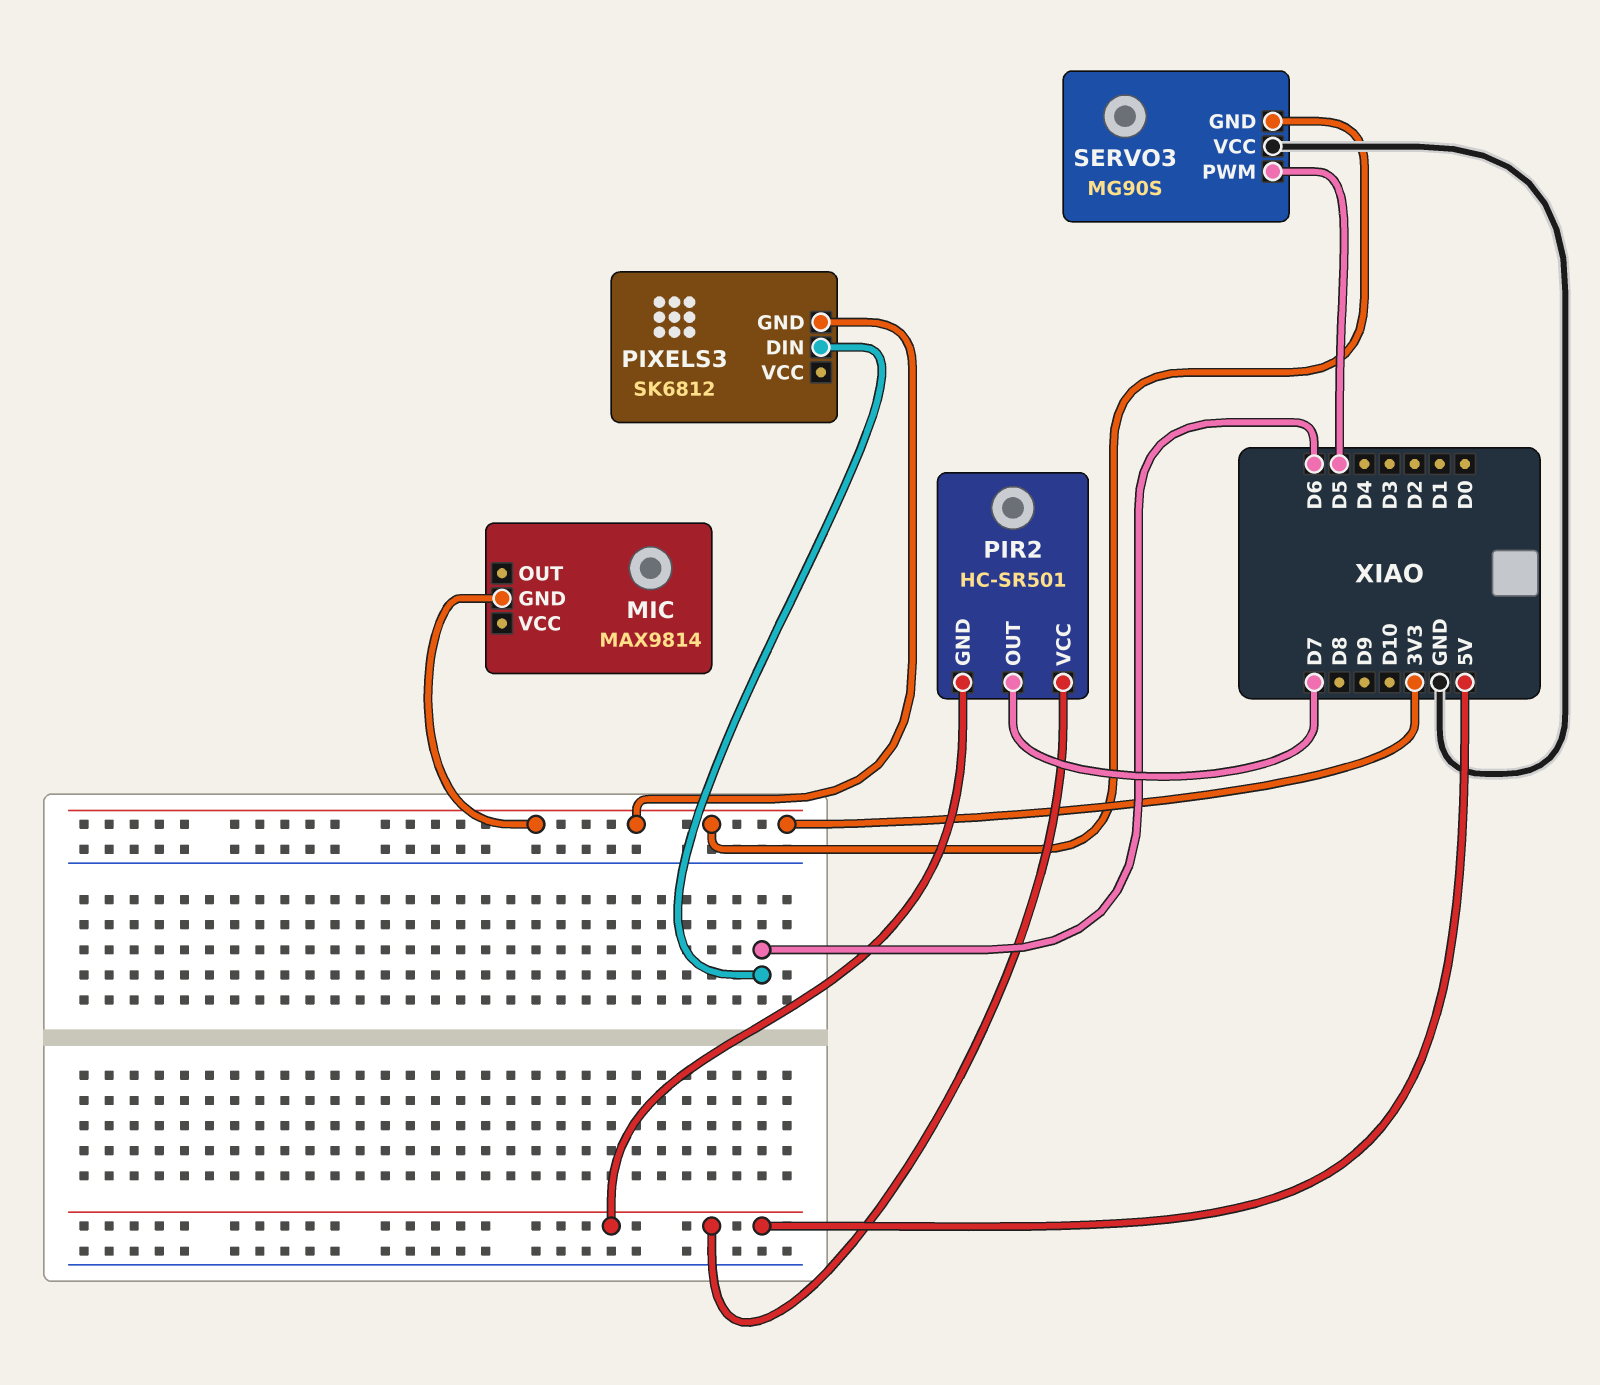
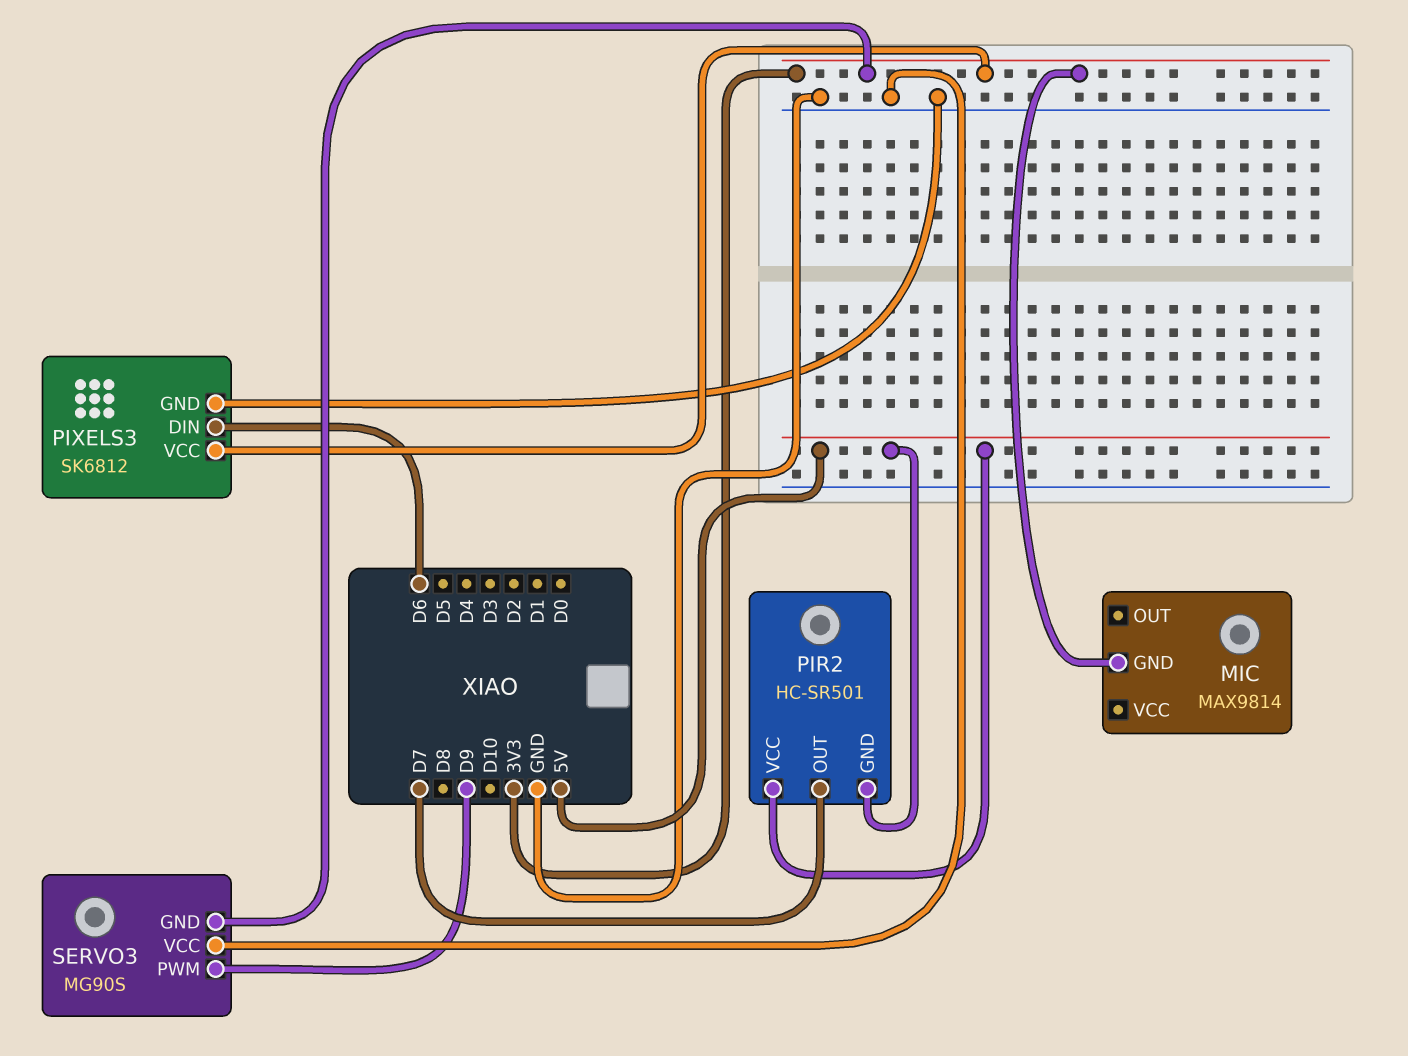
PIXELS3 pin GND: 3V3 -> GND
PIXELS3 pin VCC: none -> 3V3
SERVO3 pin PWM: D5 -> D9

